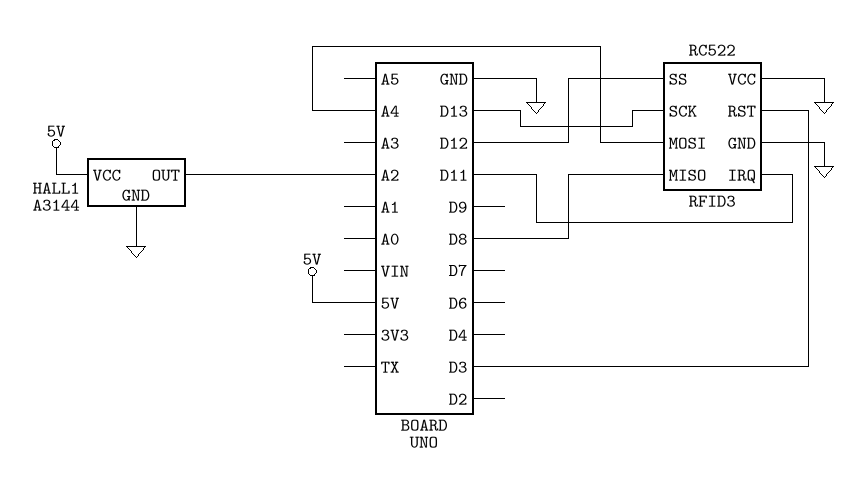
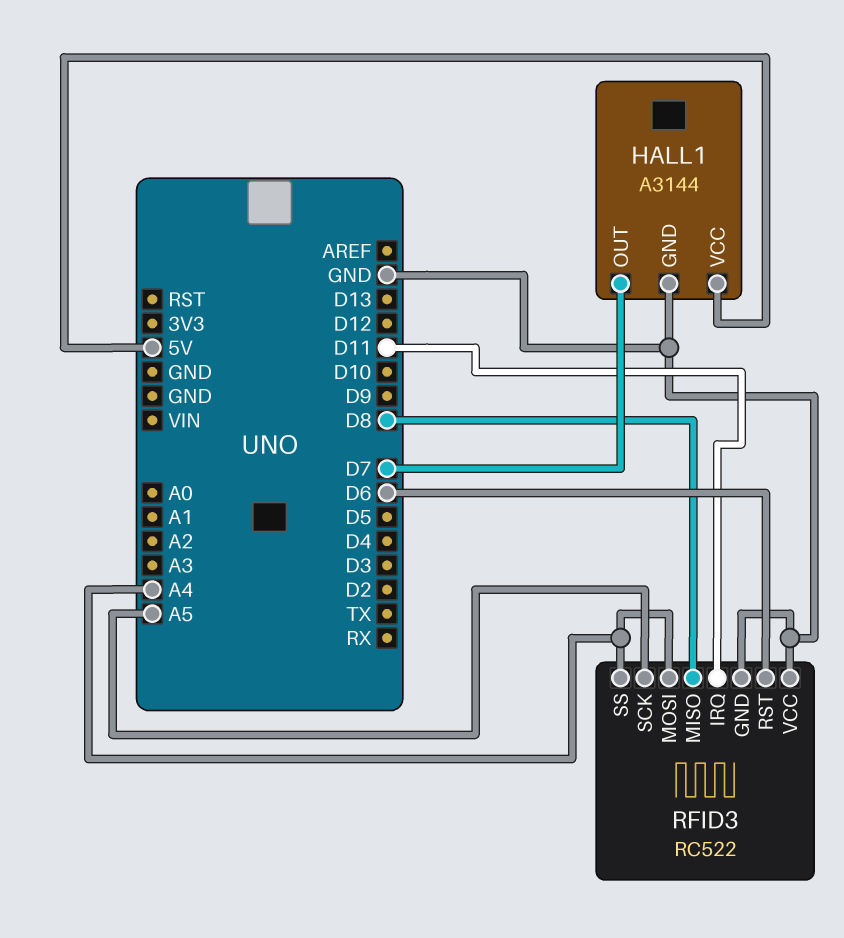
HALL1 pin OUT: A2 -> D7
RFID3 pin RST: D3 -> D6
RFID3 pin SCK: D13 -> A5
RFID3 pin SS: D12 -> A4

